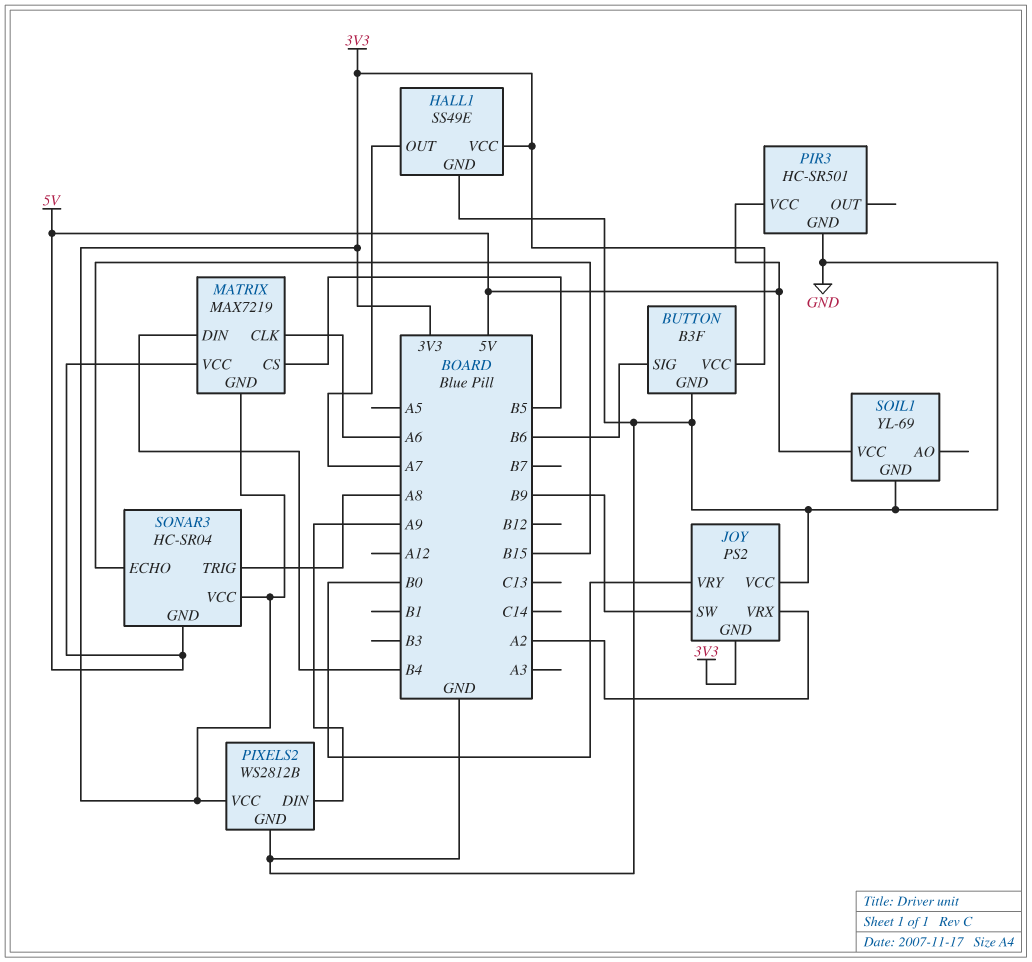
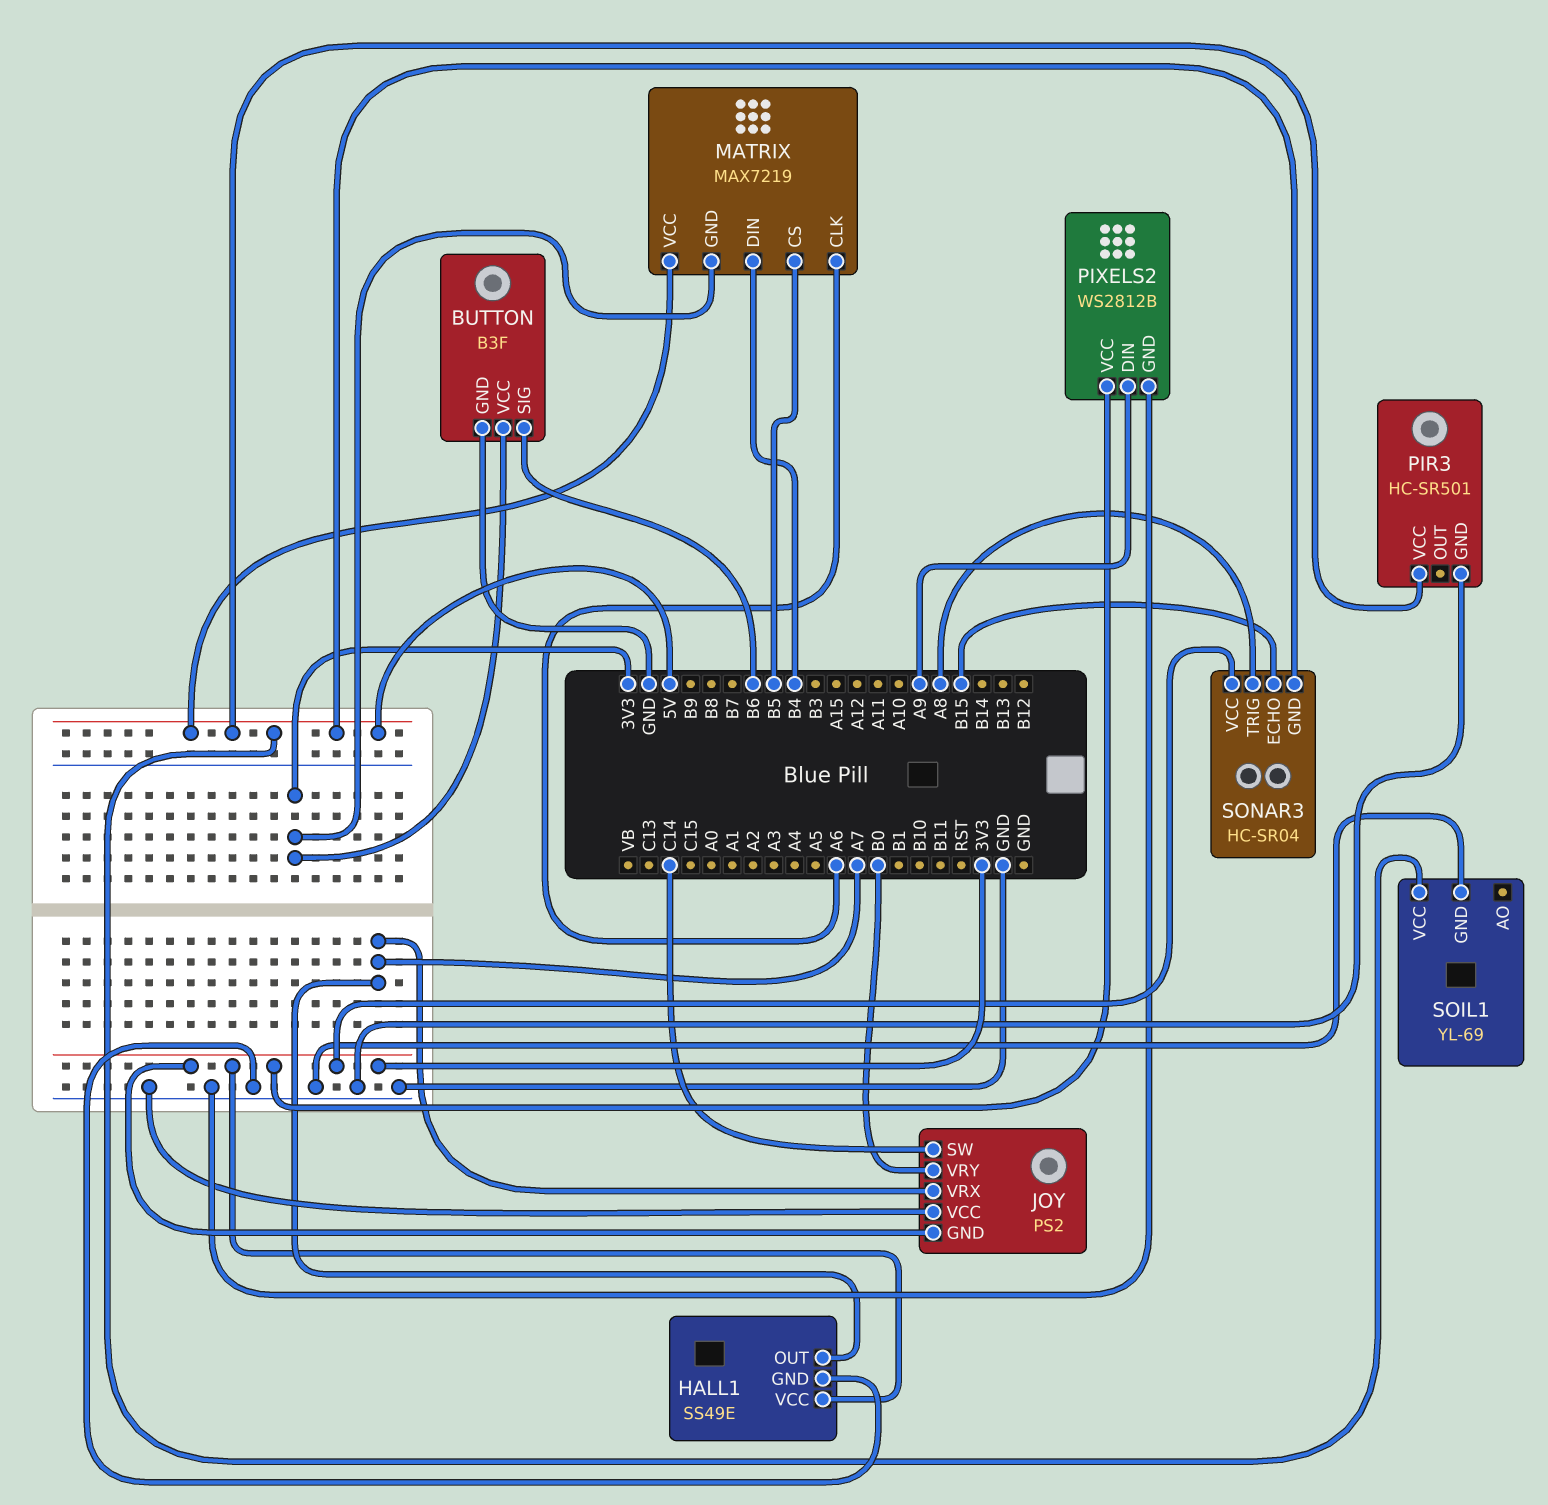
JOY pin SW: B9 -> C14
JOY pin VRX: A2 -> A7

